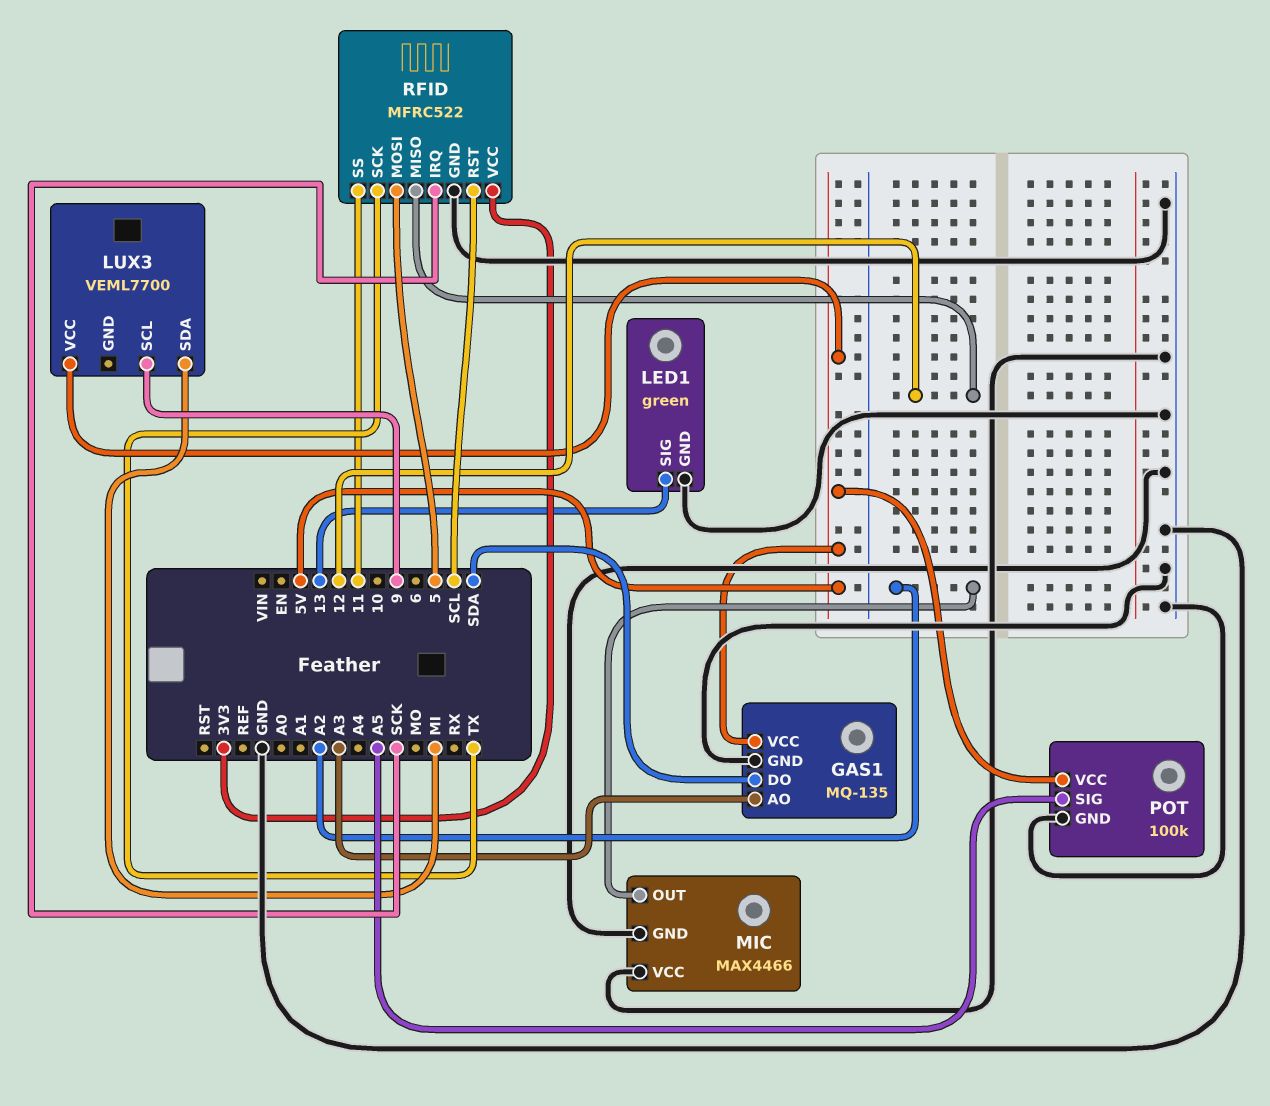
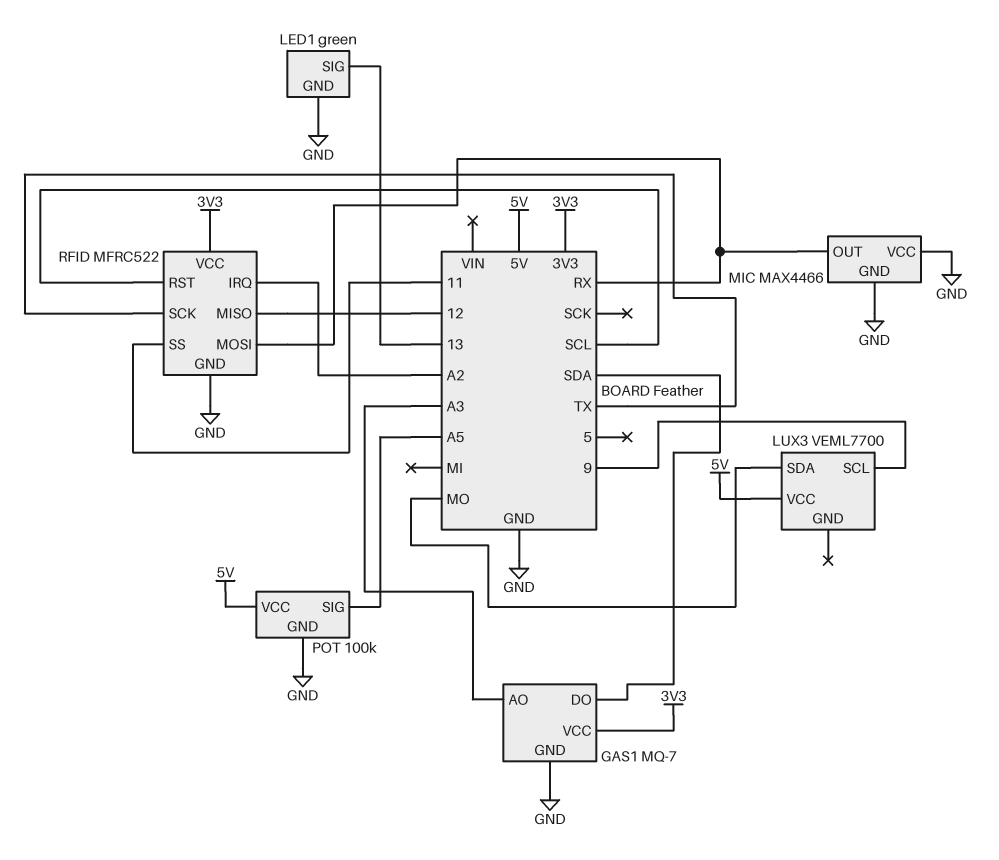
GAS1: MQ-135 -> MQ-7
GAS1 pin VCC: 5V -> 3V3
LUX3 pin SDA: MI -> MO
MIC pin OUT: A2 -> RX
RFID pin IRQ: SCK -> A2
RFID pin MOSI: 5 -> RX

